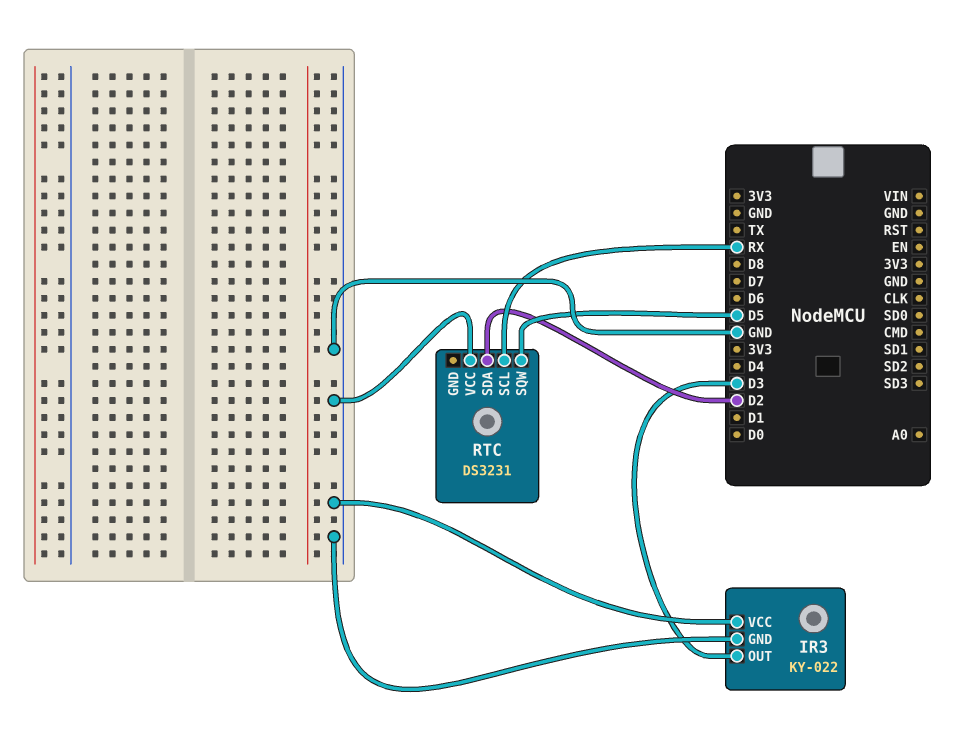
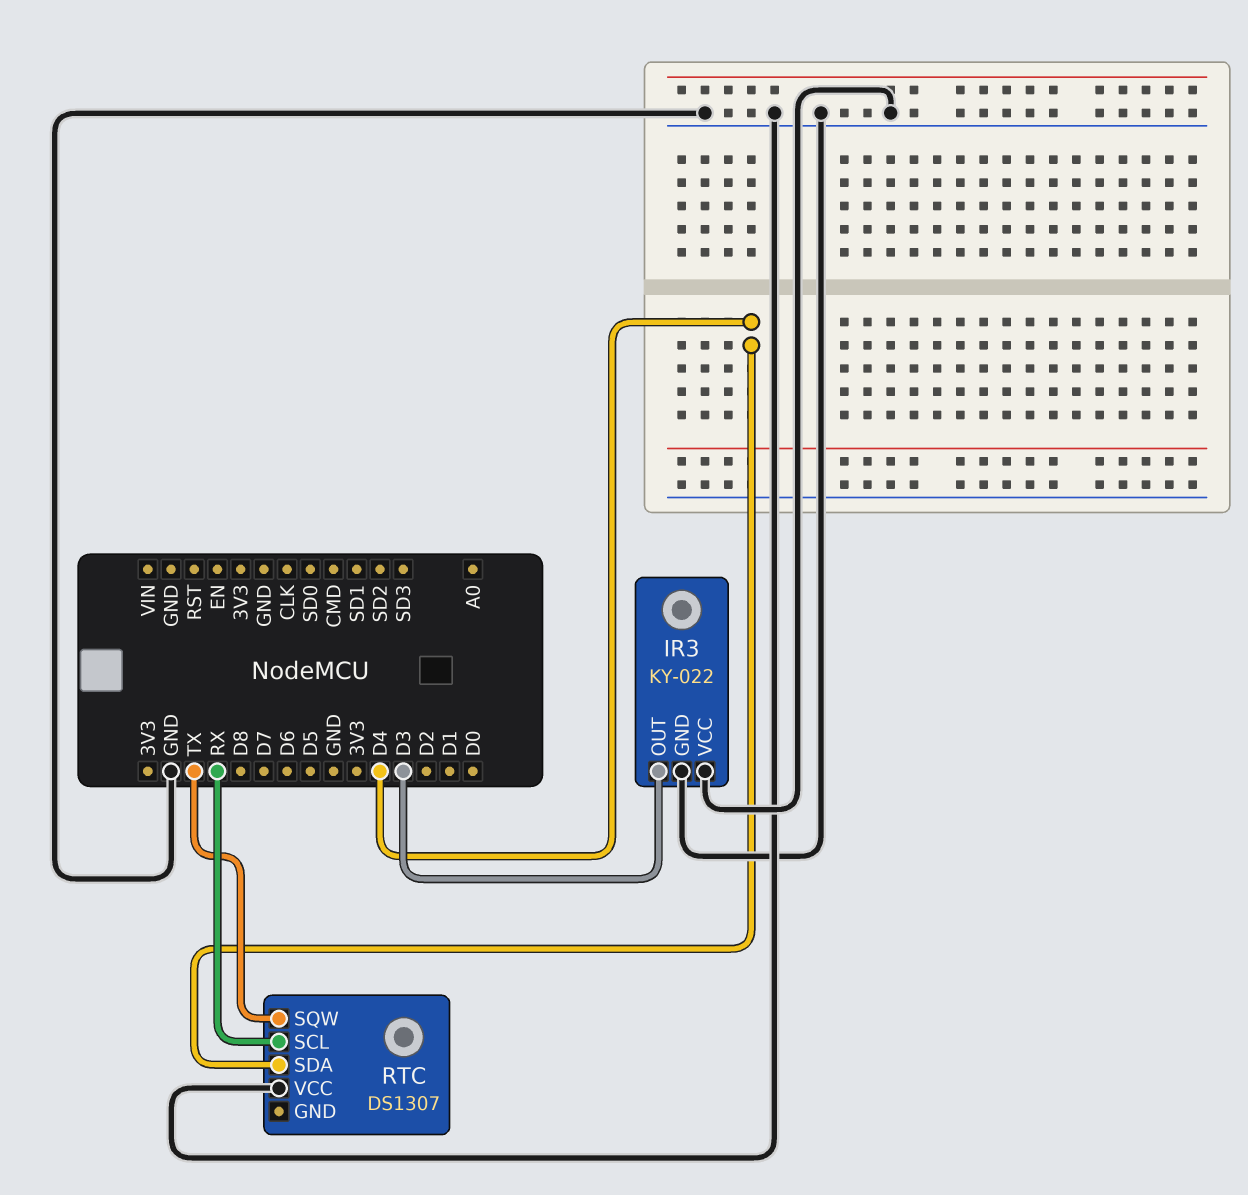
RTC: DS3231 -> DS1307
RTC pin SDA: D2 -> D4
RTC pin SQW: D5 -> TX

